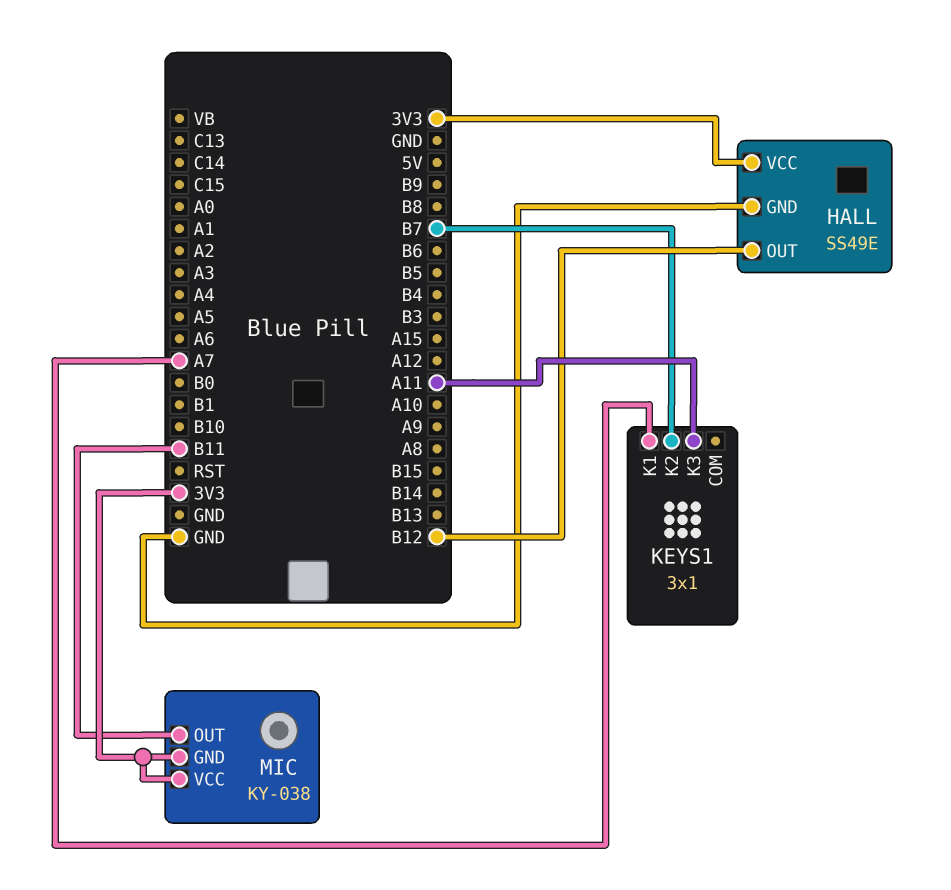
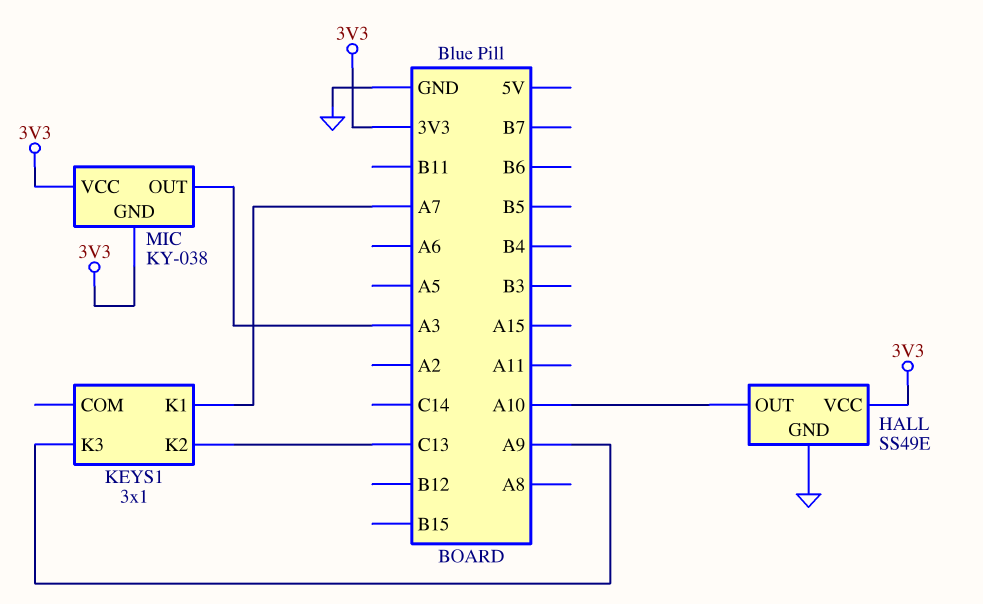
HALL pin OUT: B12 -> A10
KEYS1 pin K2: B7 -> C13
KEYS1 pin K3: A11 -> A9
MIC pin OUT: B11 -> A3

